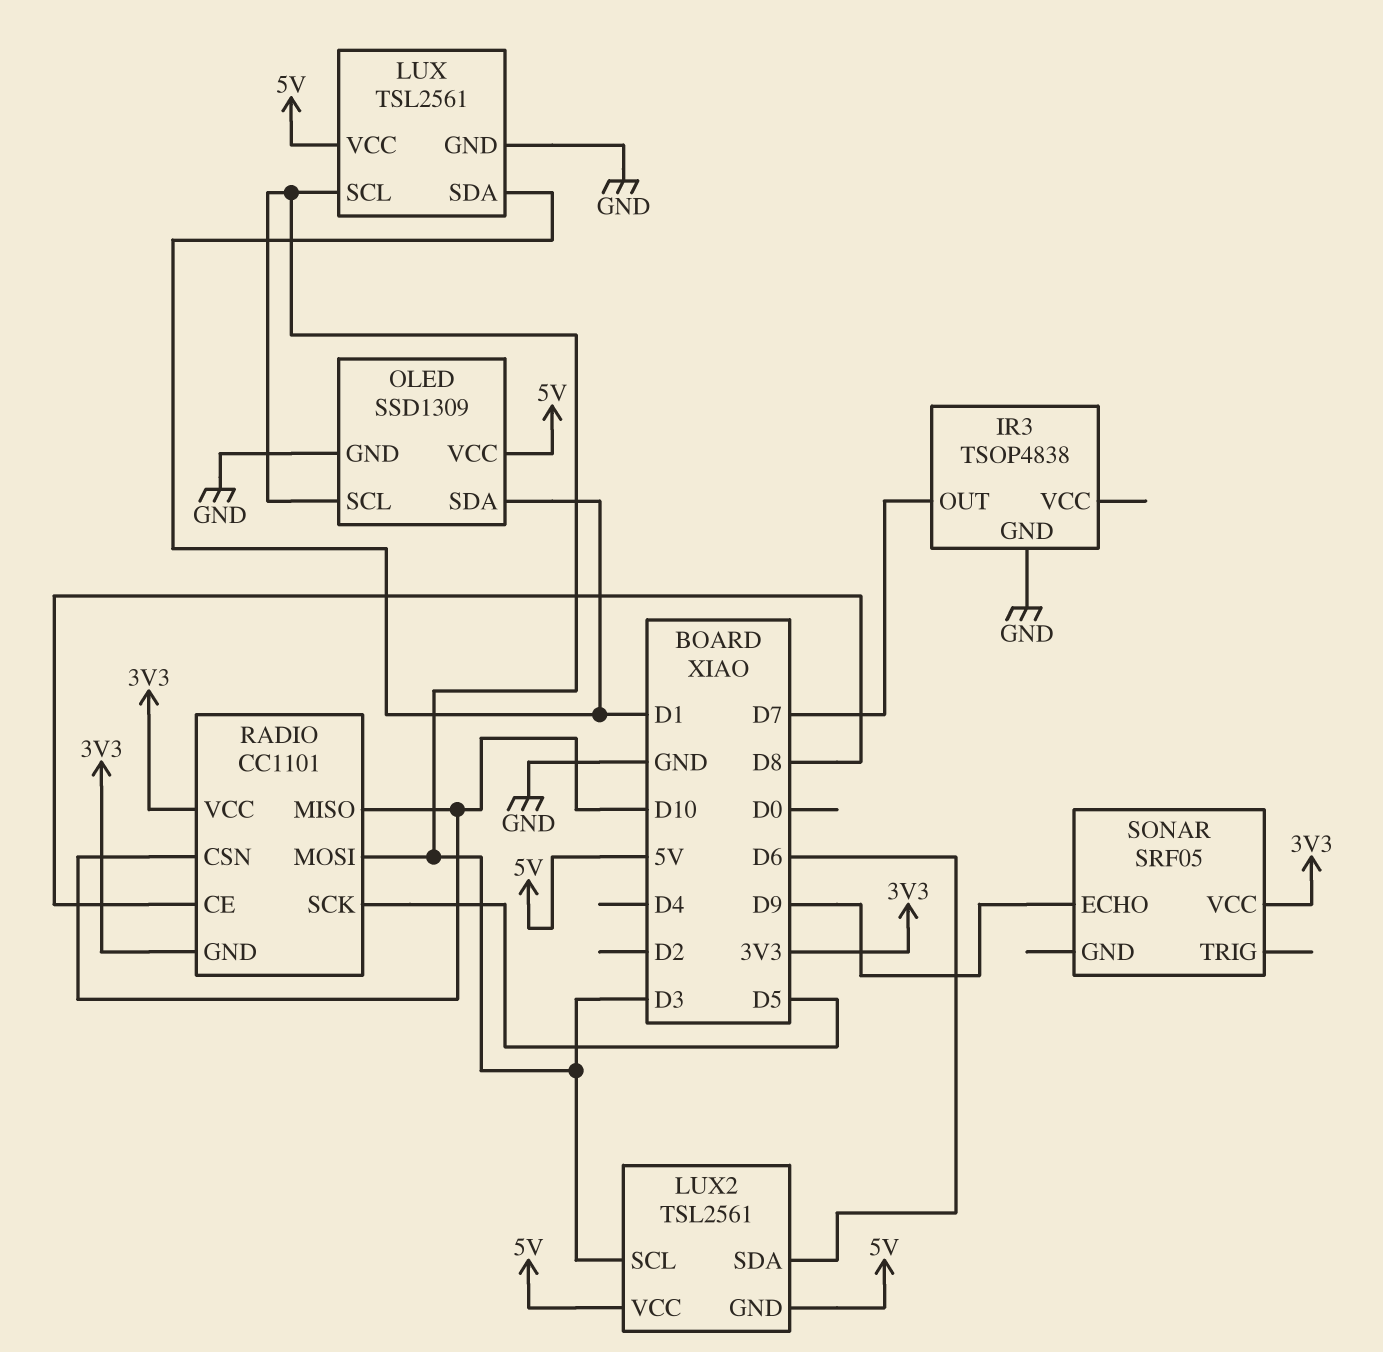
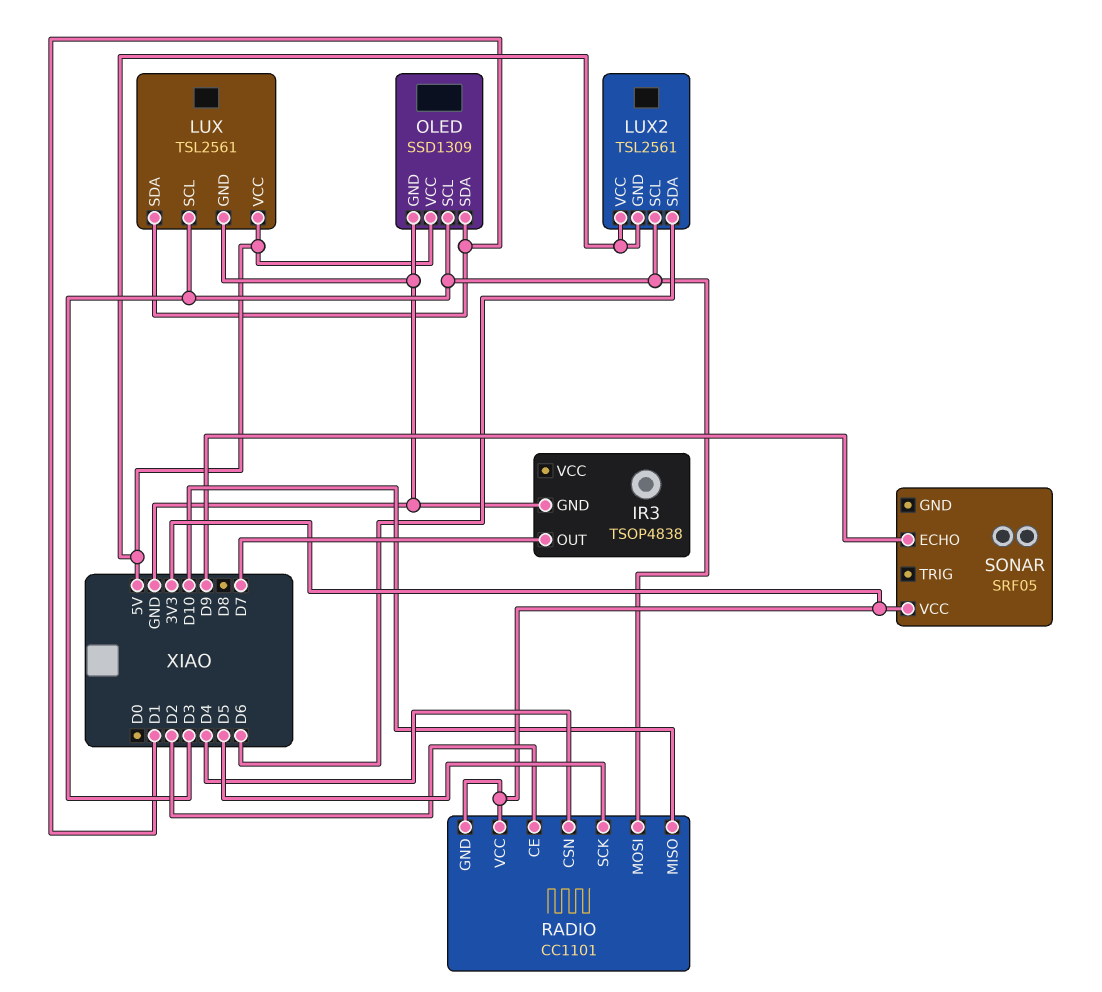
RADIO pin CE: D8 -> D2
RADIO pin CSN: D10 -> D4

